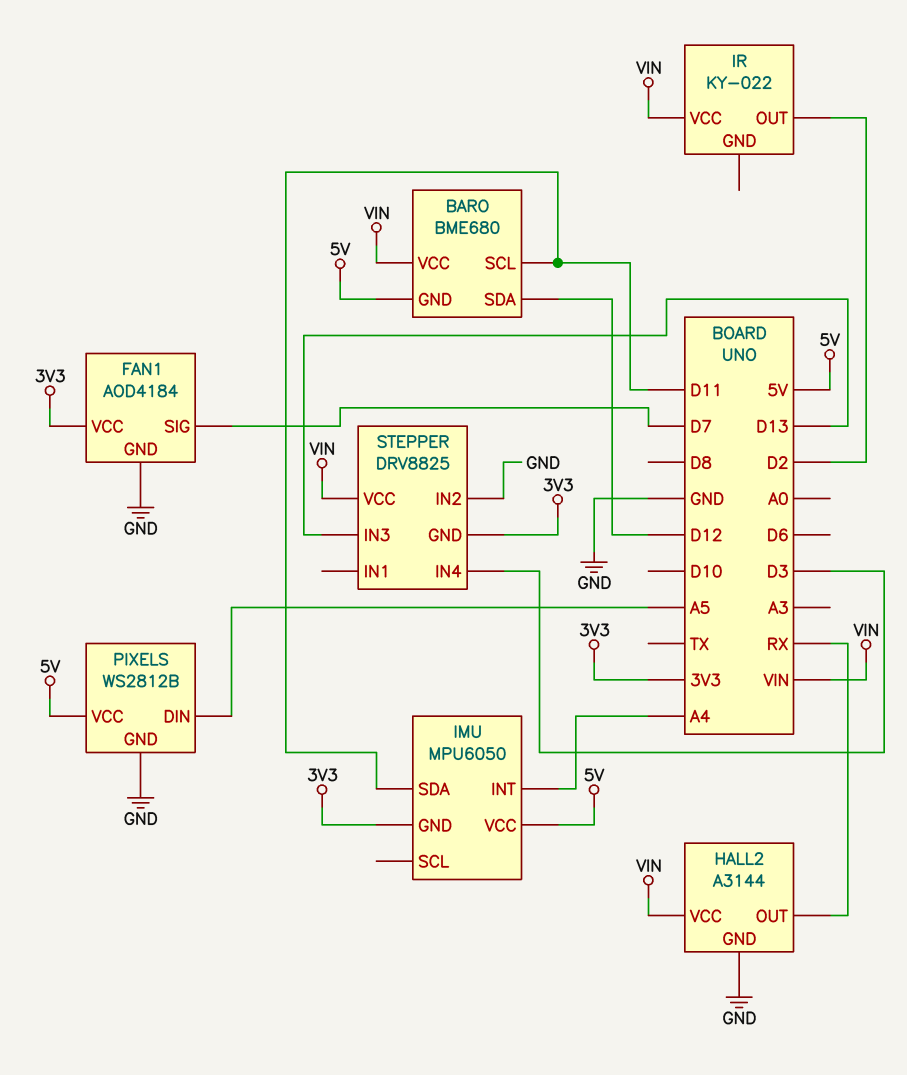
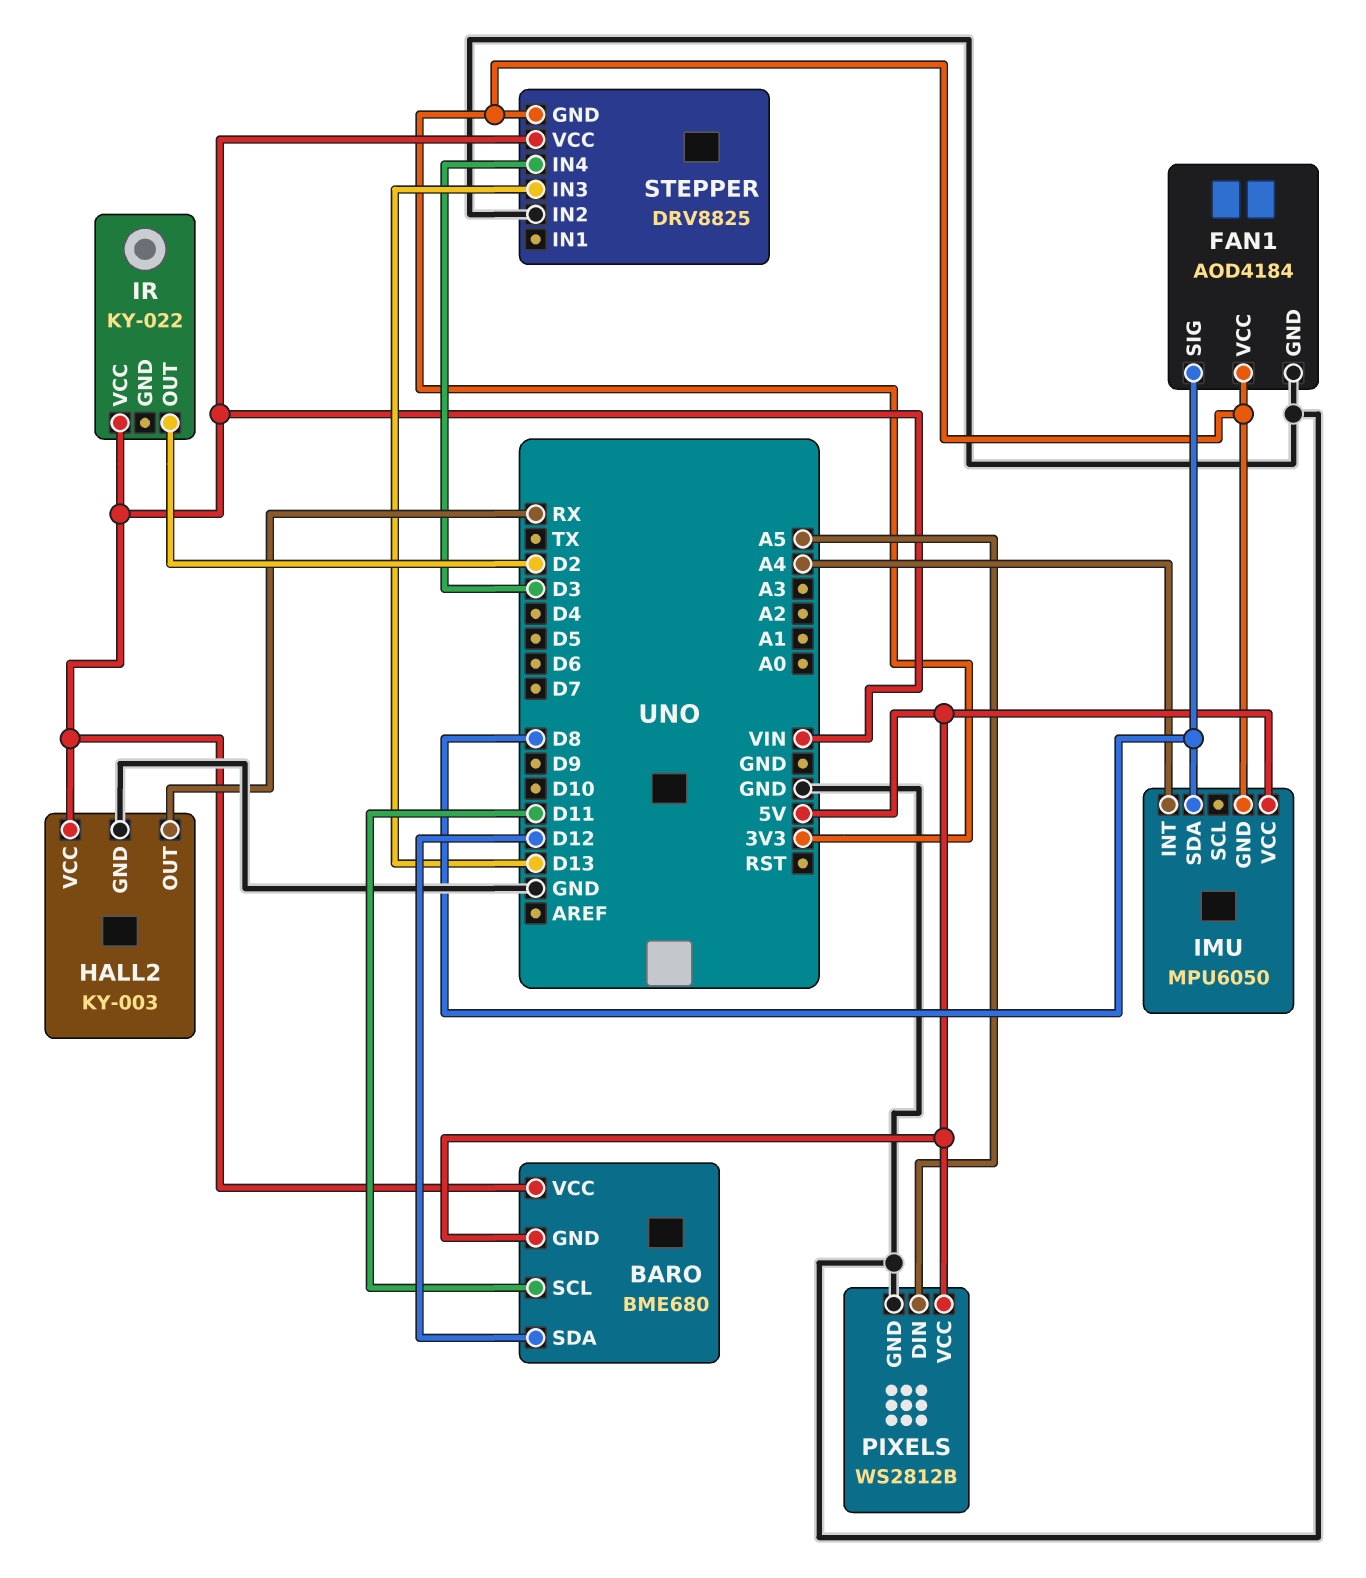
FAN1 pin SIG: D7 -> D8
HALL2: A3144 -> KY-003
IMU pin SDA: D11 -> D8

